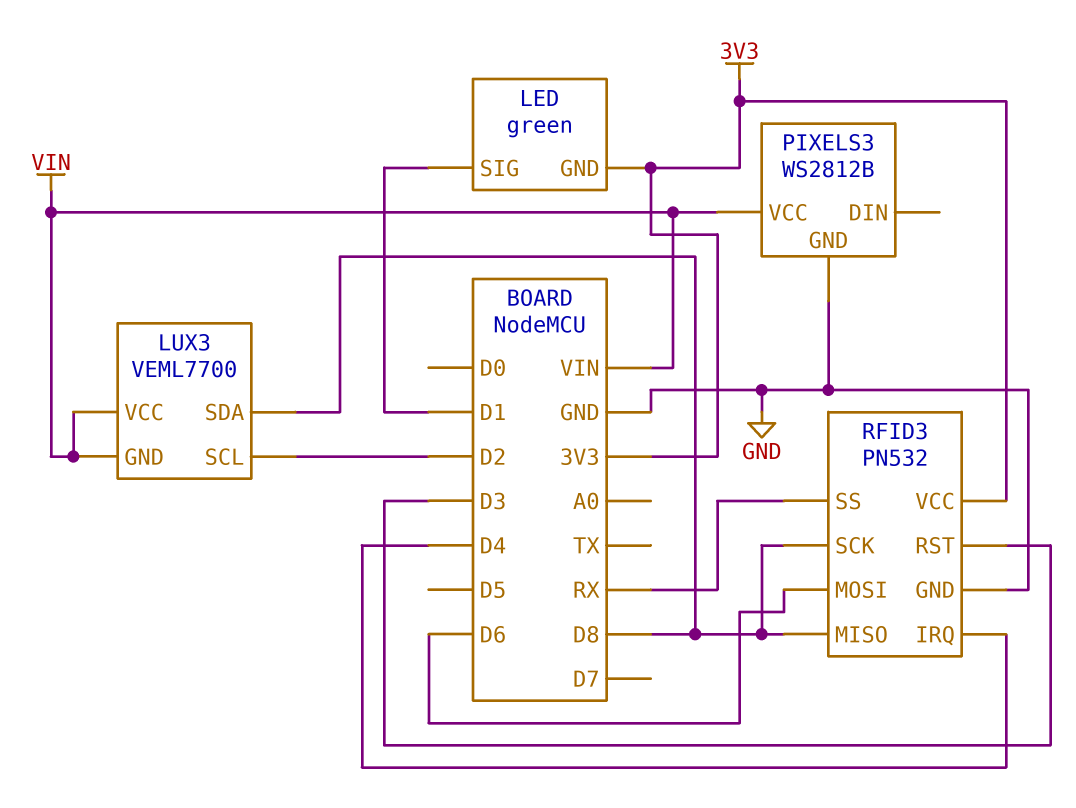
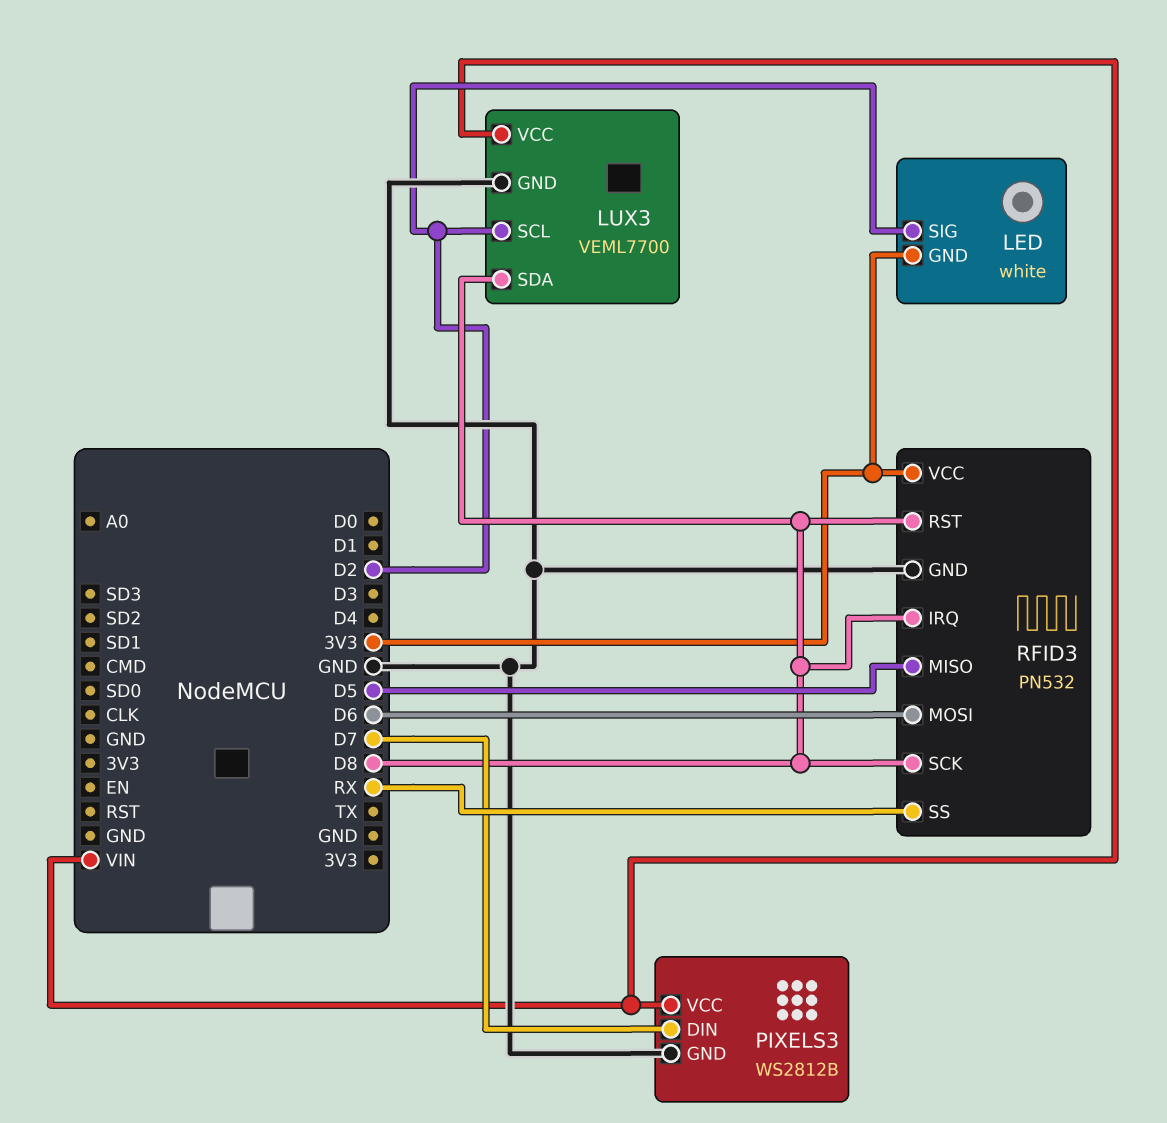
LED: green -> white
LED pin SIG: D1 -> D2
LUX3 pin GND: VIN -> GND
PIXELS3 pin DIN: none -> D7
RFID3 pin IRQ: D4 -> D8
RFID3 pin MISO: D8 -> D5
RFID3 pin RST: D3 -> D8

